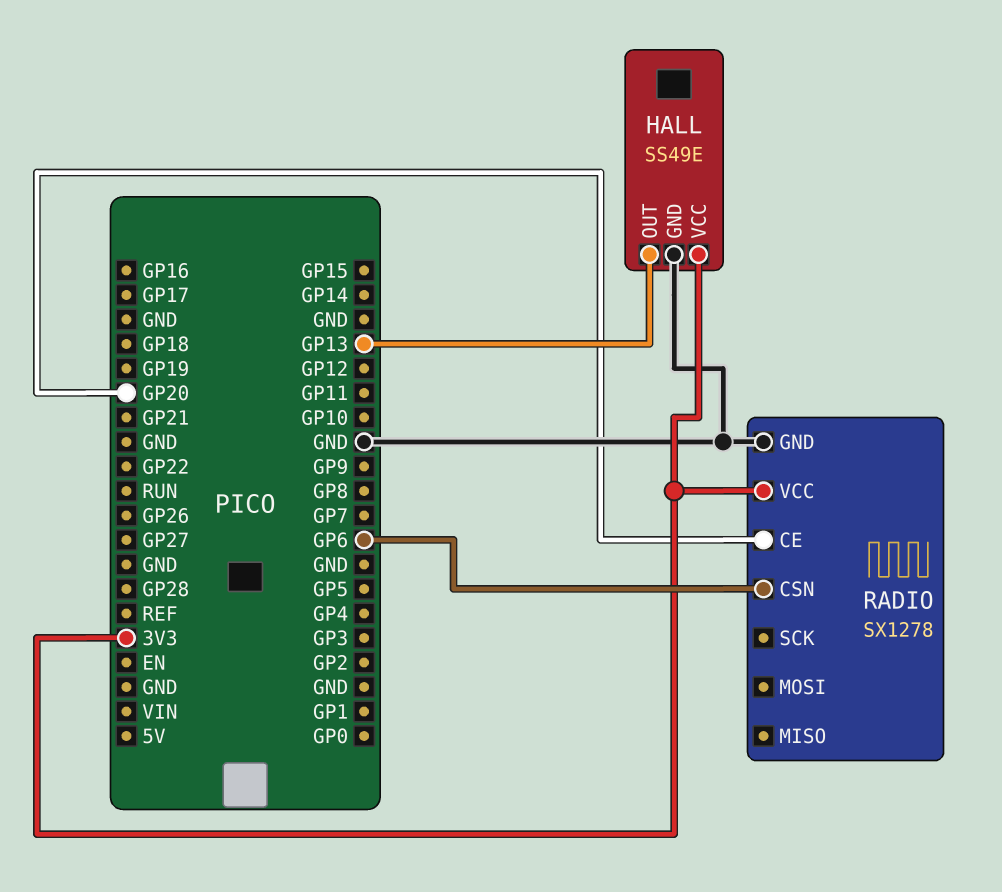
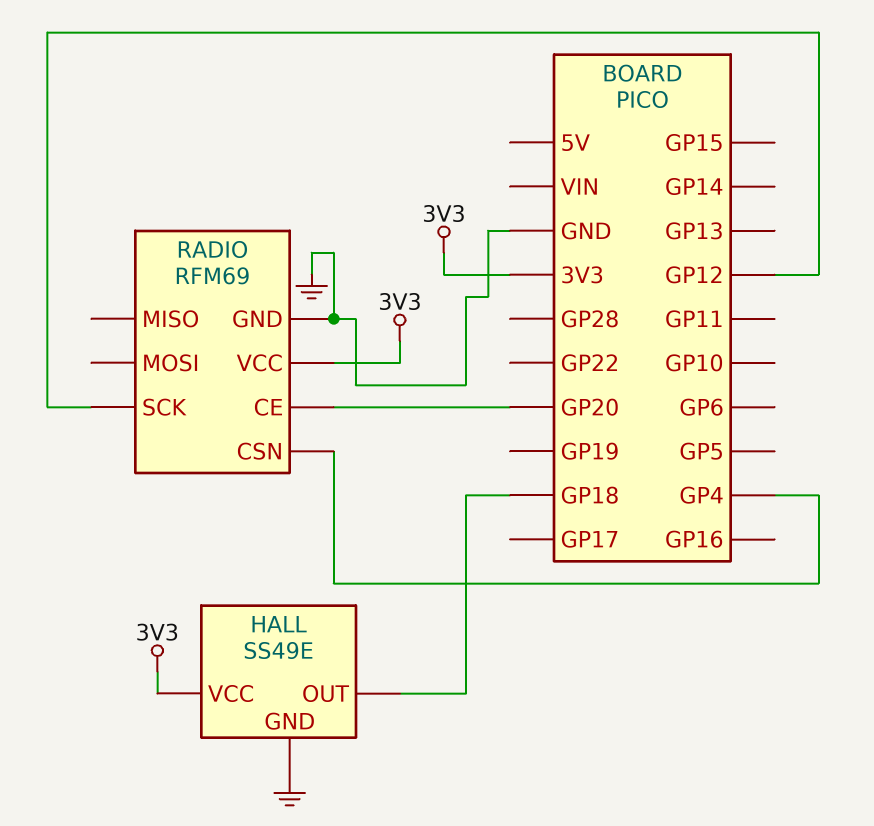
HALL pin OUT: GP13 -> GP18
RADIO: SX1278 -> RFM69
RADIO pin CSN: GP6 -> GP4
RADIO pin SCK: none -> GP12

